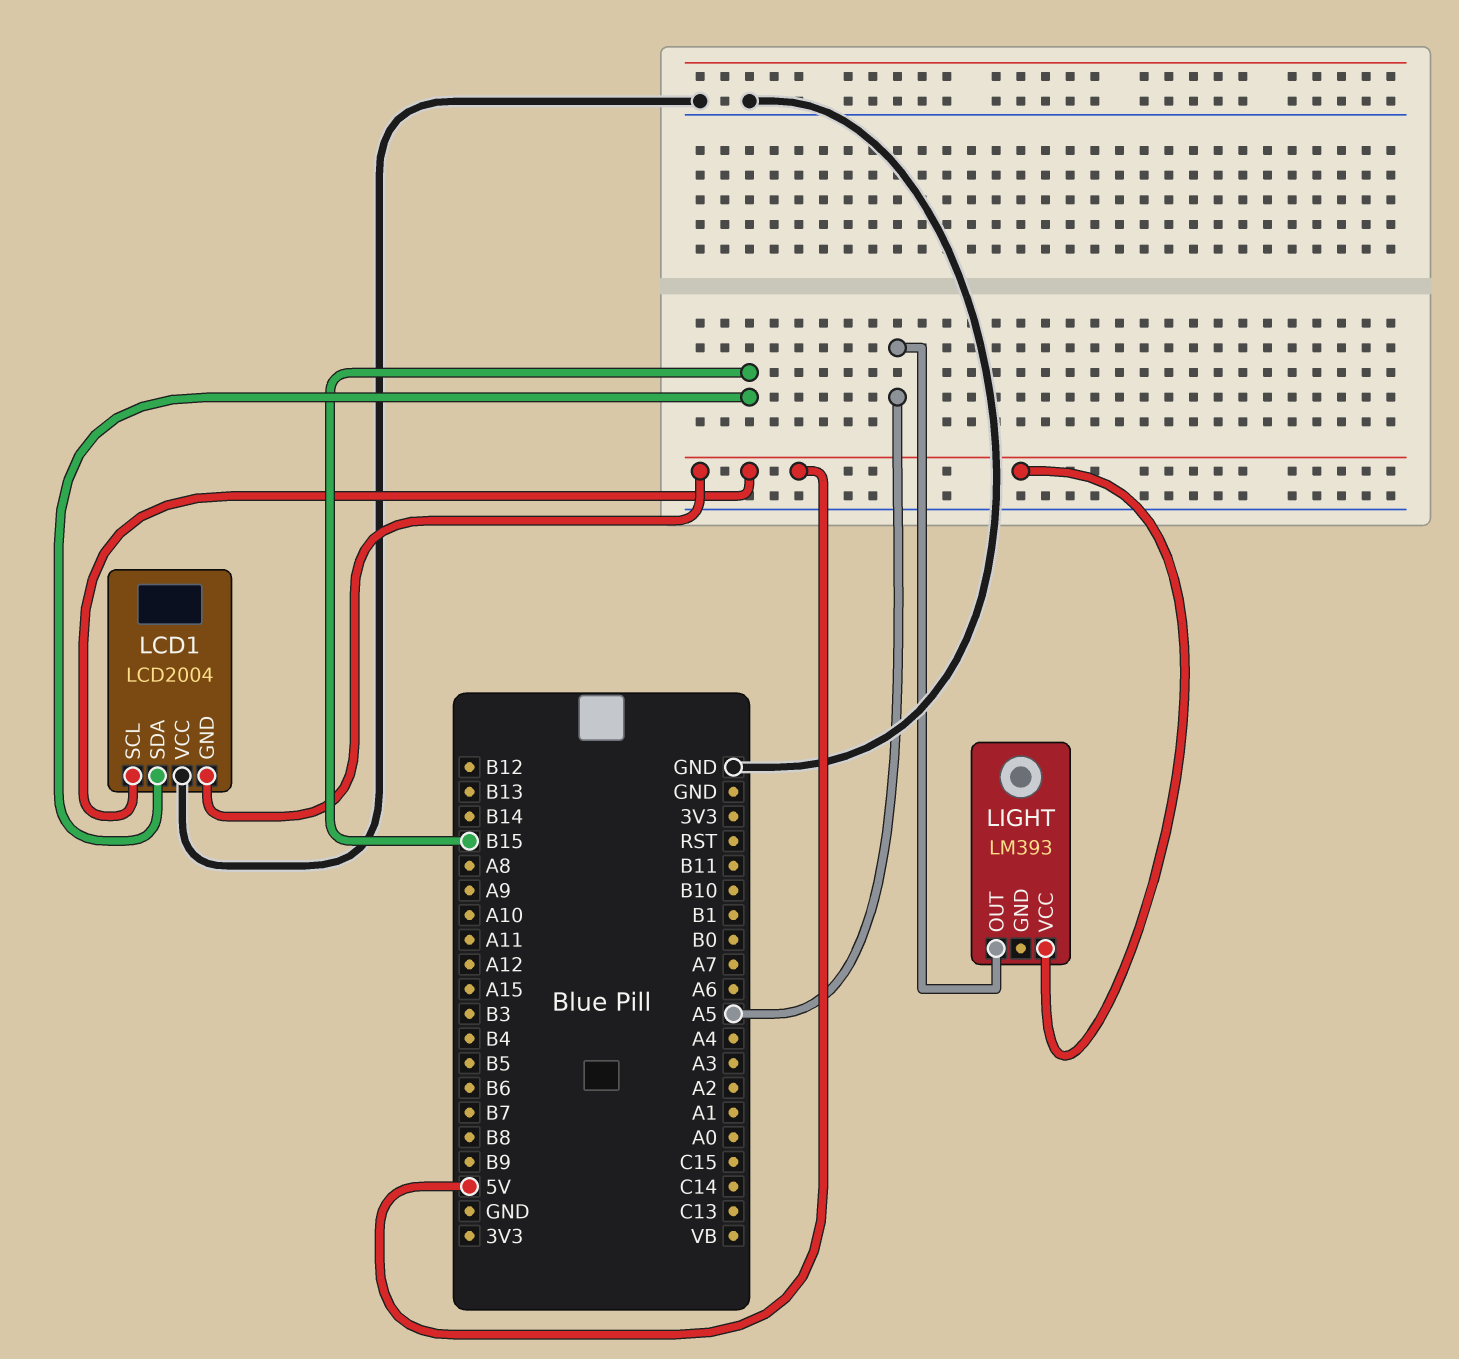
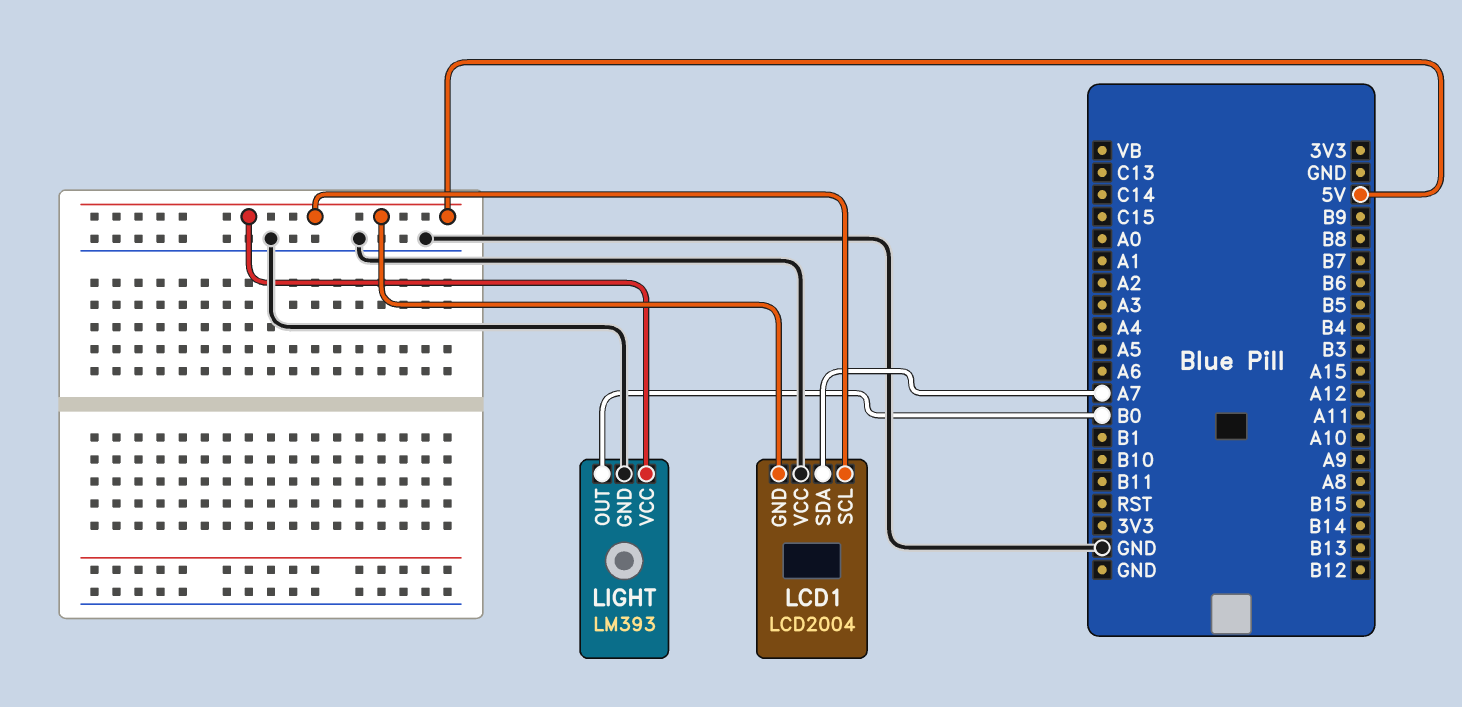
LCD1 pin SDA: B15 -> A7
LIGHT pin GND: none -> GND
LIGHT pin OUT: A5 -> B0

